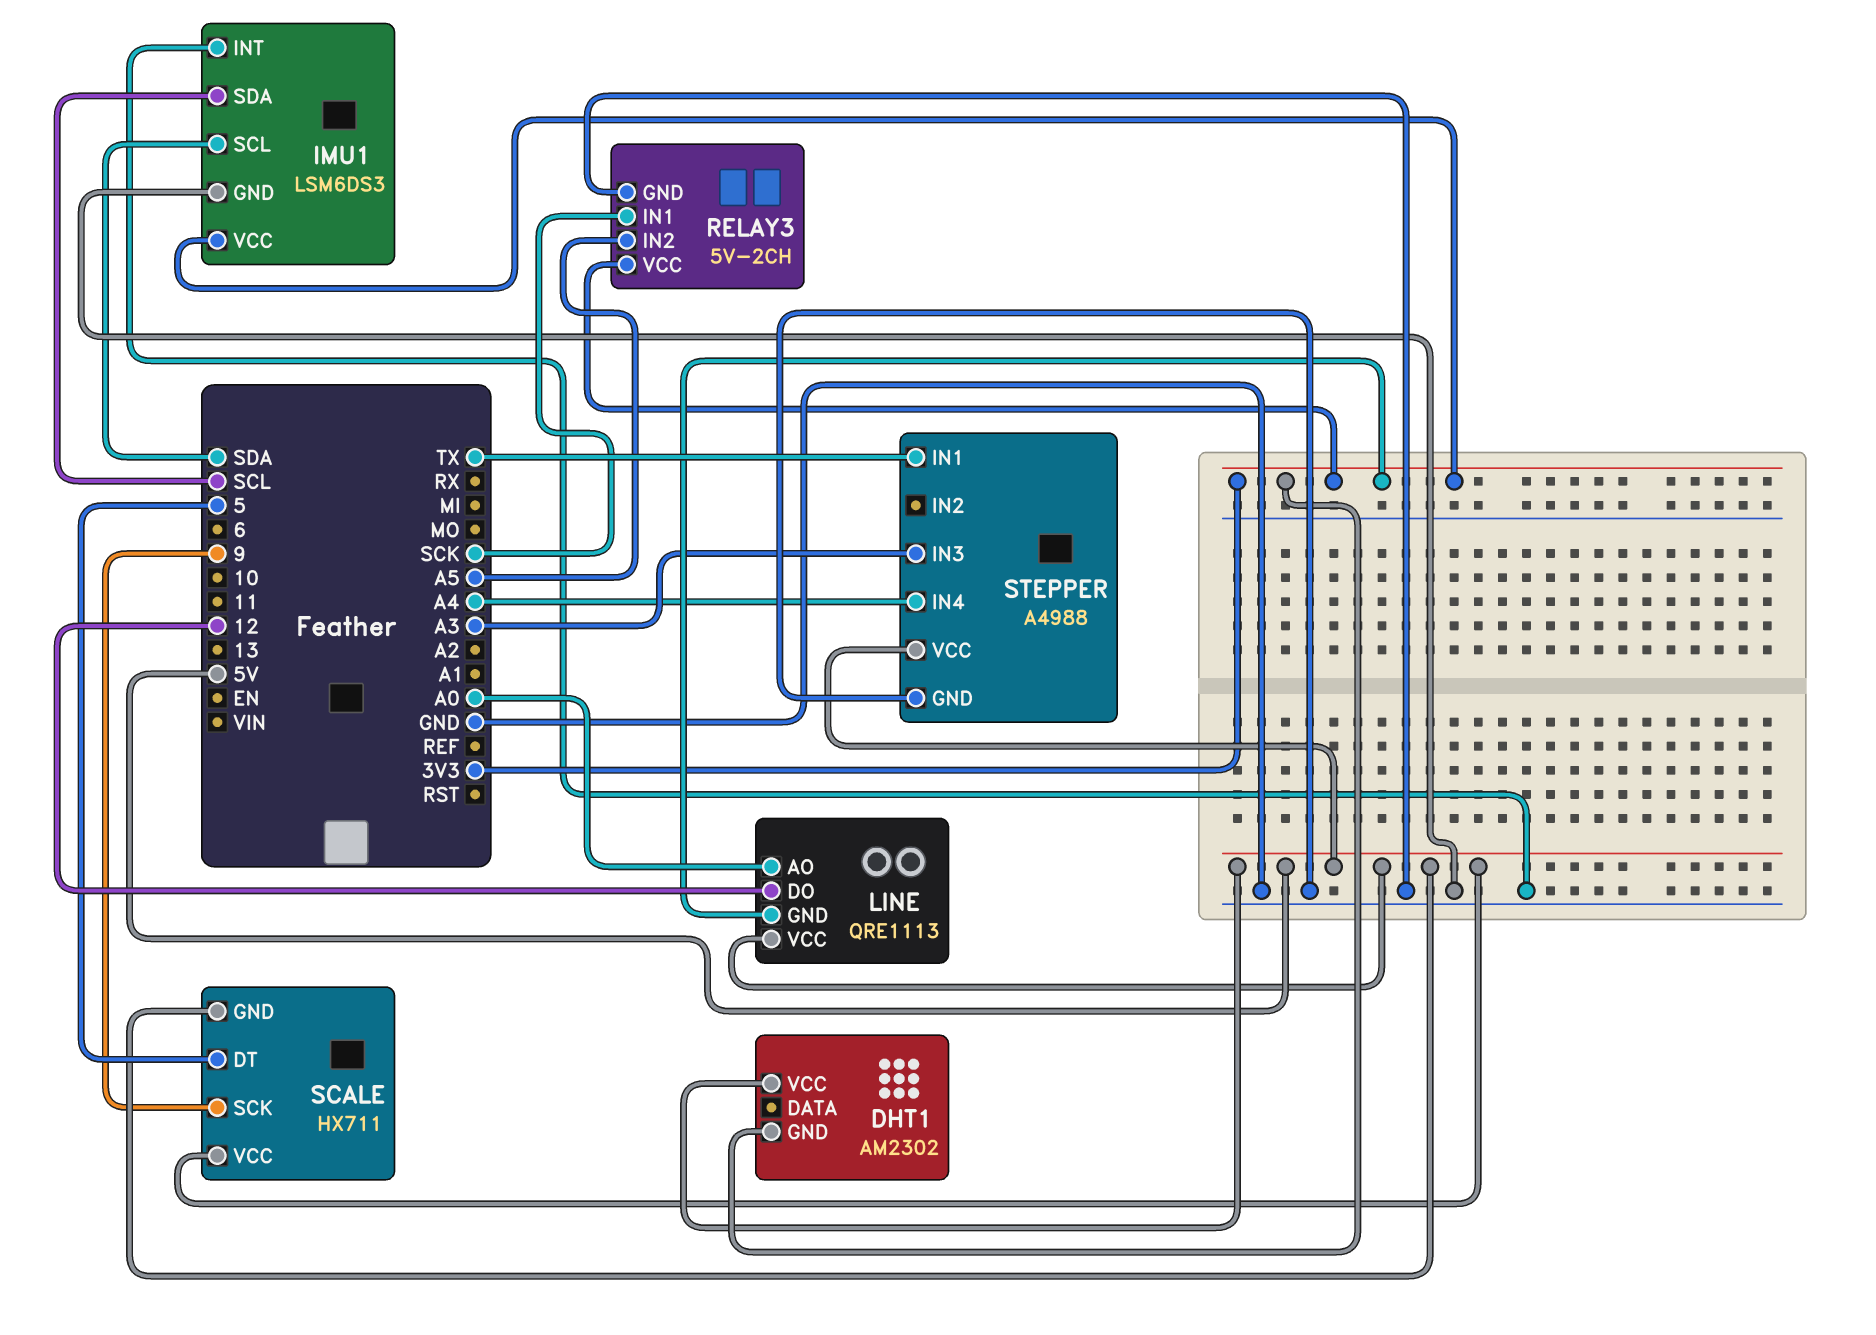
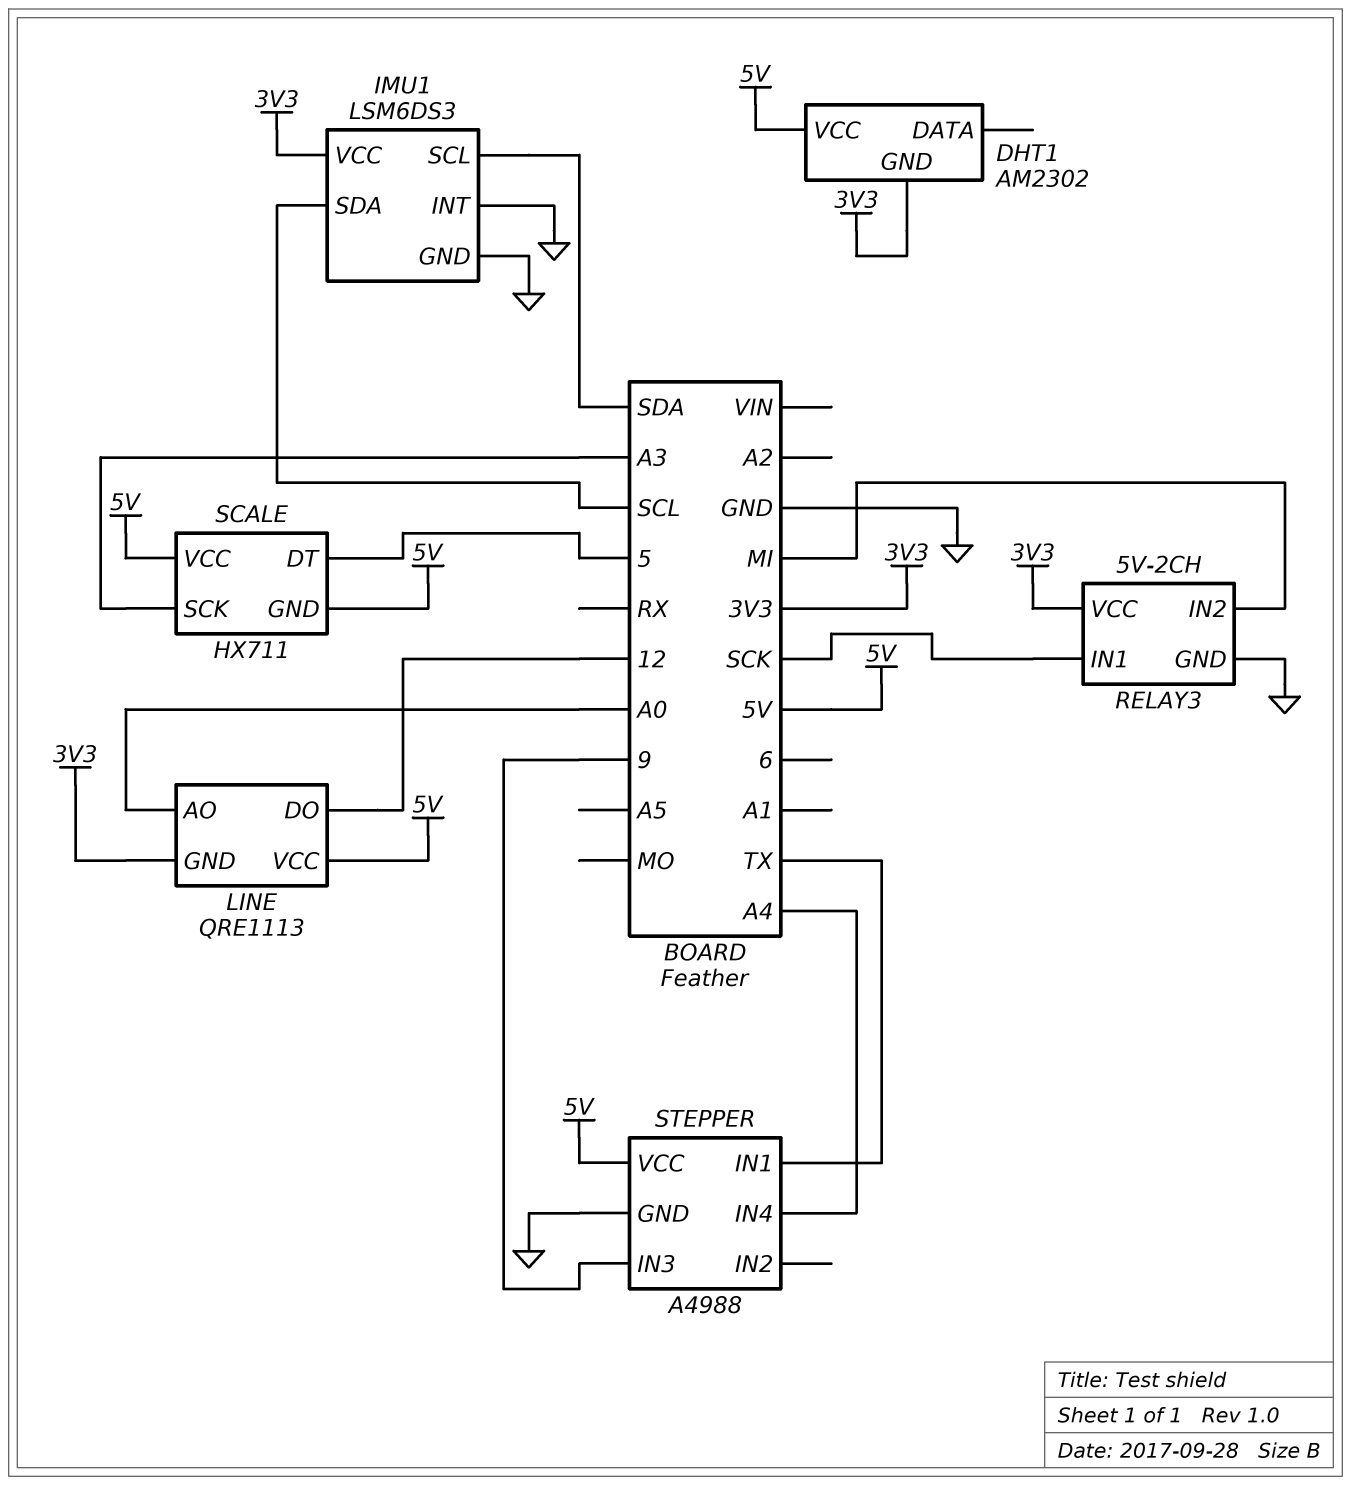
RELAY3 pin IN2: A5 -> MI
SCALE pin SCK: 9 -> A3
STEPPER pin IN3: A3 -> 9

